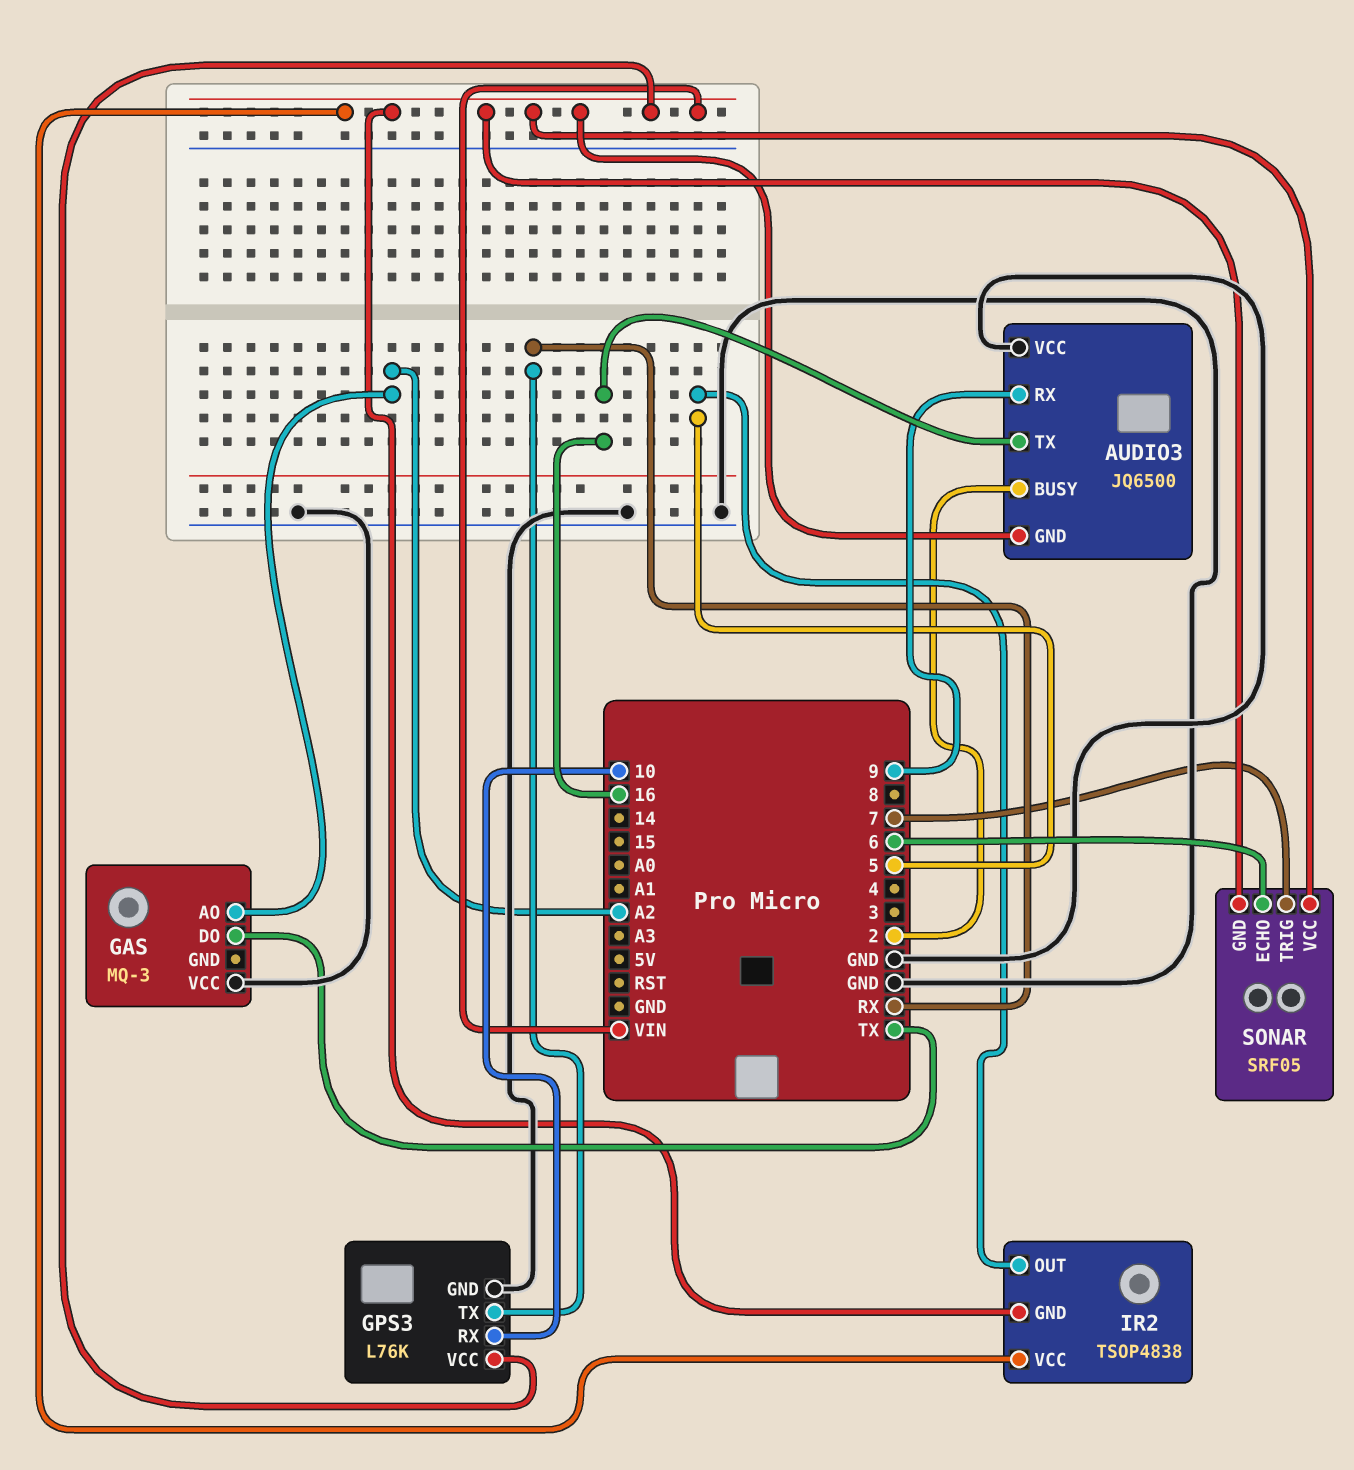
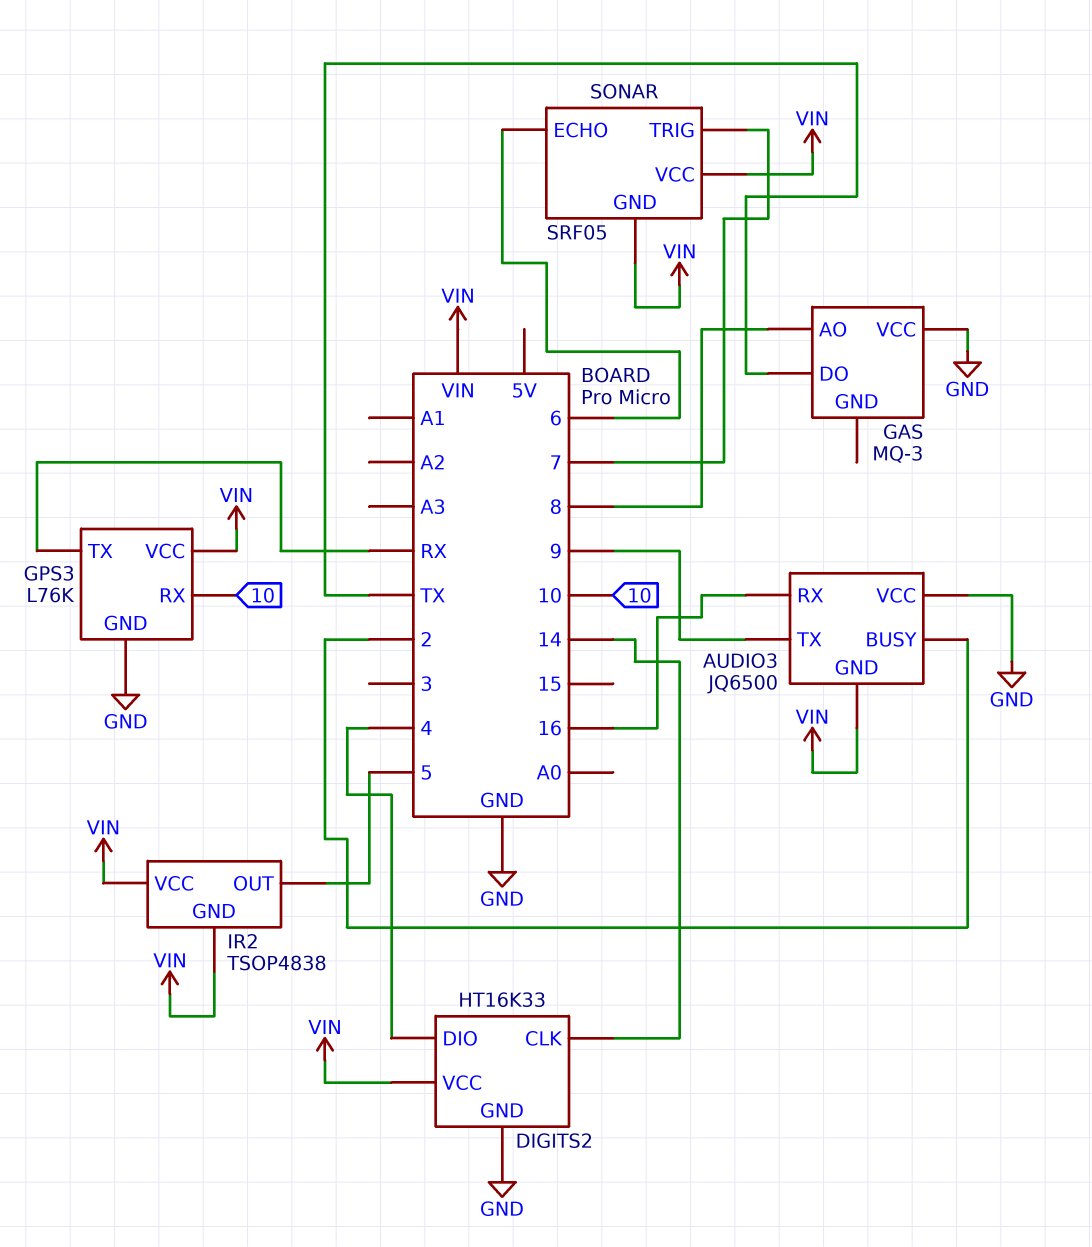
AUDIO3 pin RX: 9 -> 16
AUDIO3 pin TX: 16 -> 9
DIGITS2: none -> HT16K33
DIGITS2 pin CLK: none -> 14
DIGITS2 pin DIO: none -> 4
DIGITS2 pin GND: none -> GND
DIGITS2 pin VCC: none -> VIN
GAS pin AO: A2 -> 8

